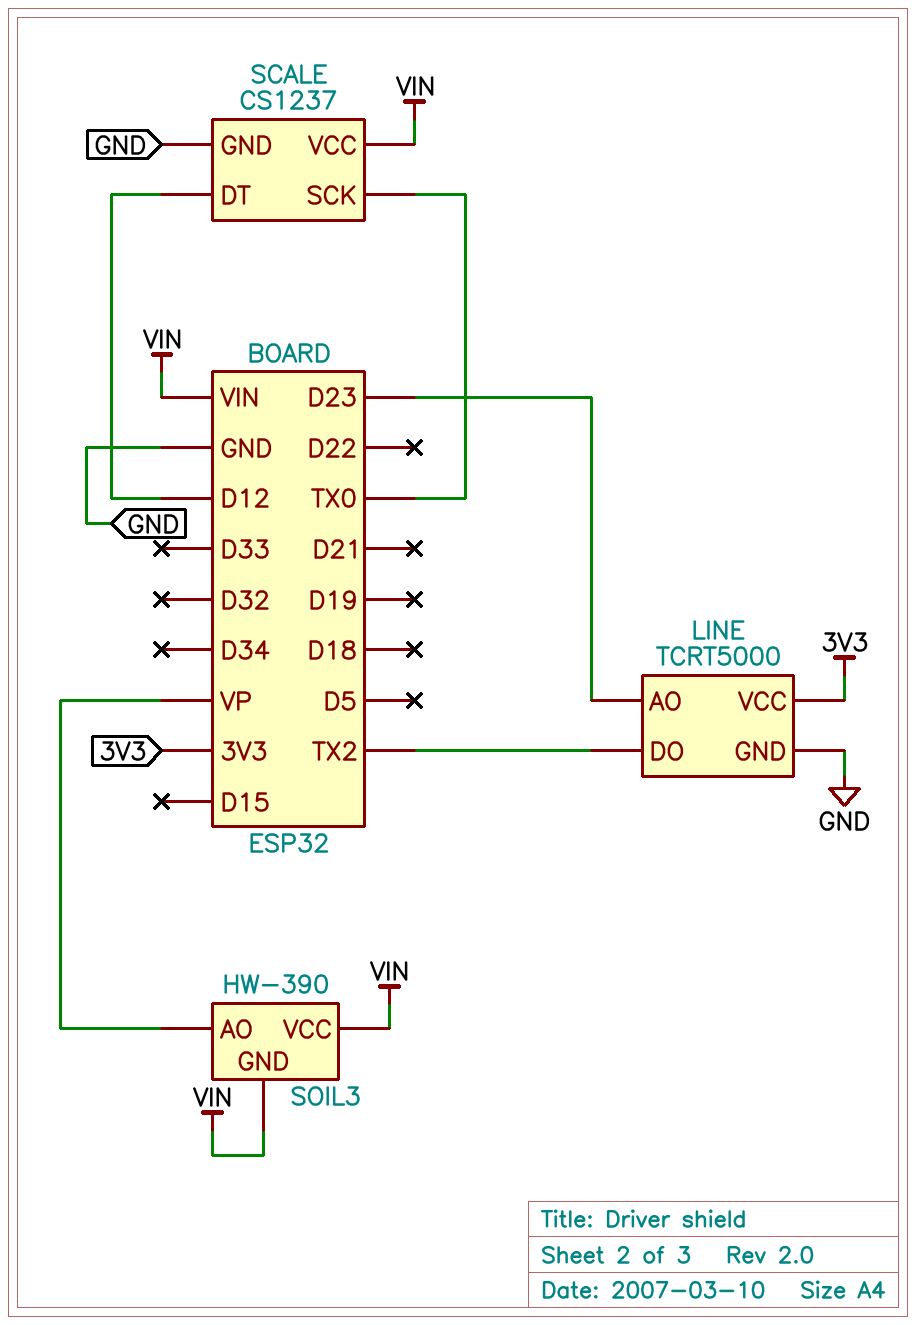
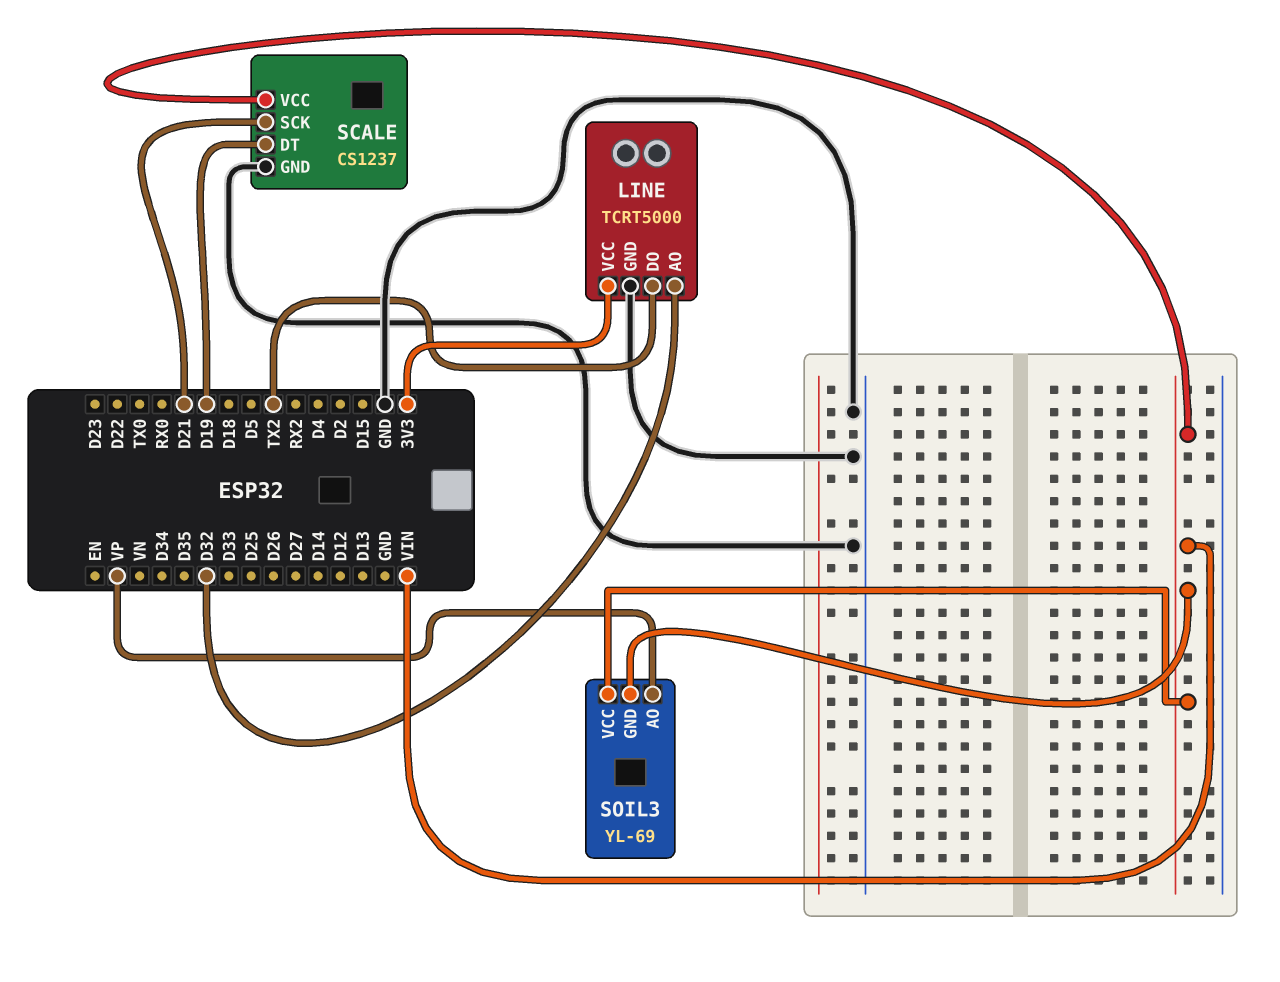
LINE pin AO: D23 -> D32
SCALE pin DT: D12 -> D19
SCALE pin SCK: TX0 -> D21
SOIL3: HW-390 -> YL-69

